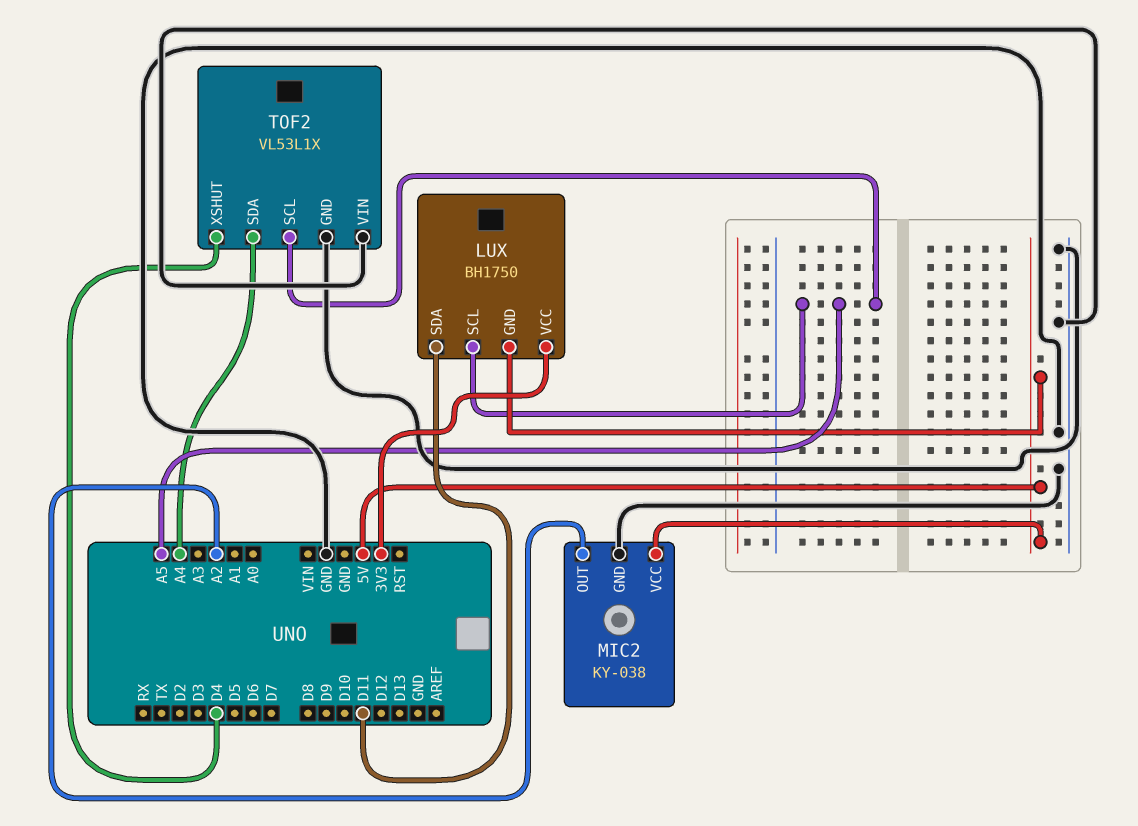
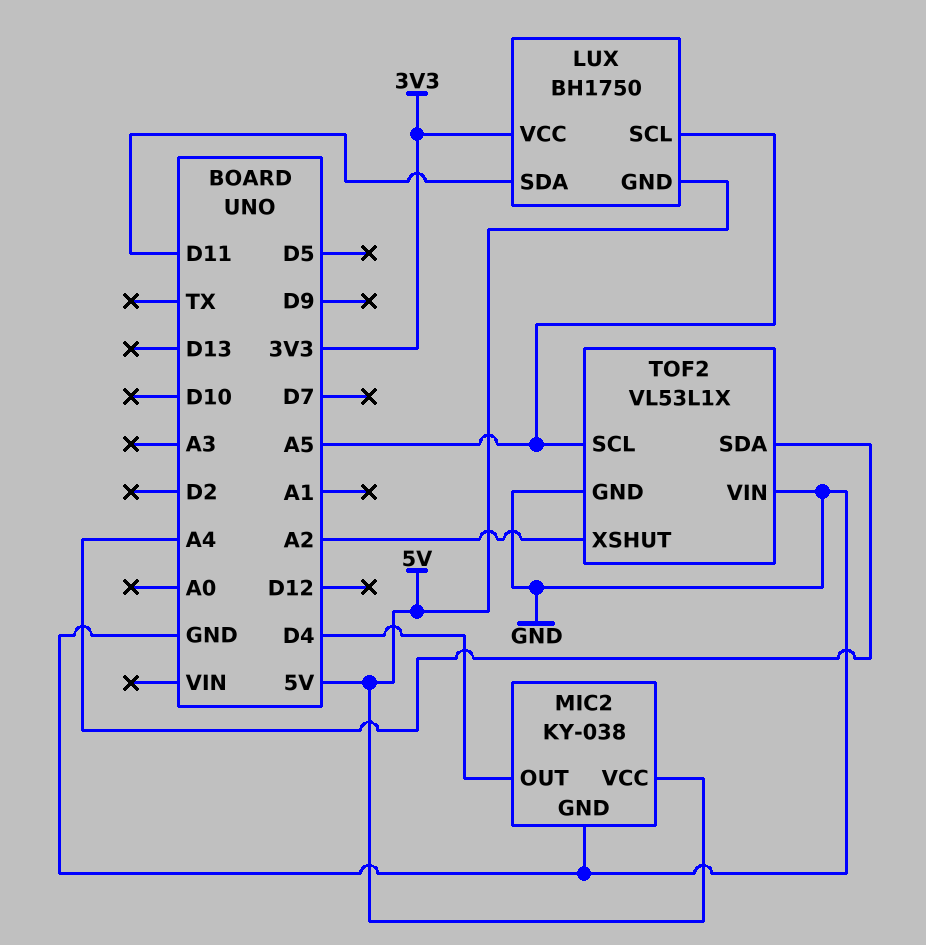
MIC2 pin OUT: A2 -> D4
TOF2 pin XSHUT: D4 -> A2

